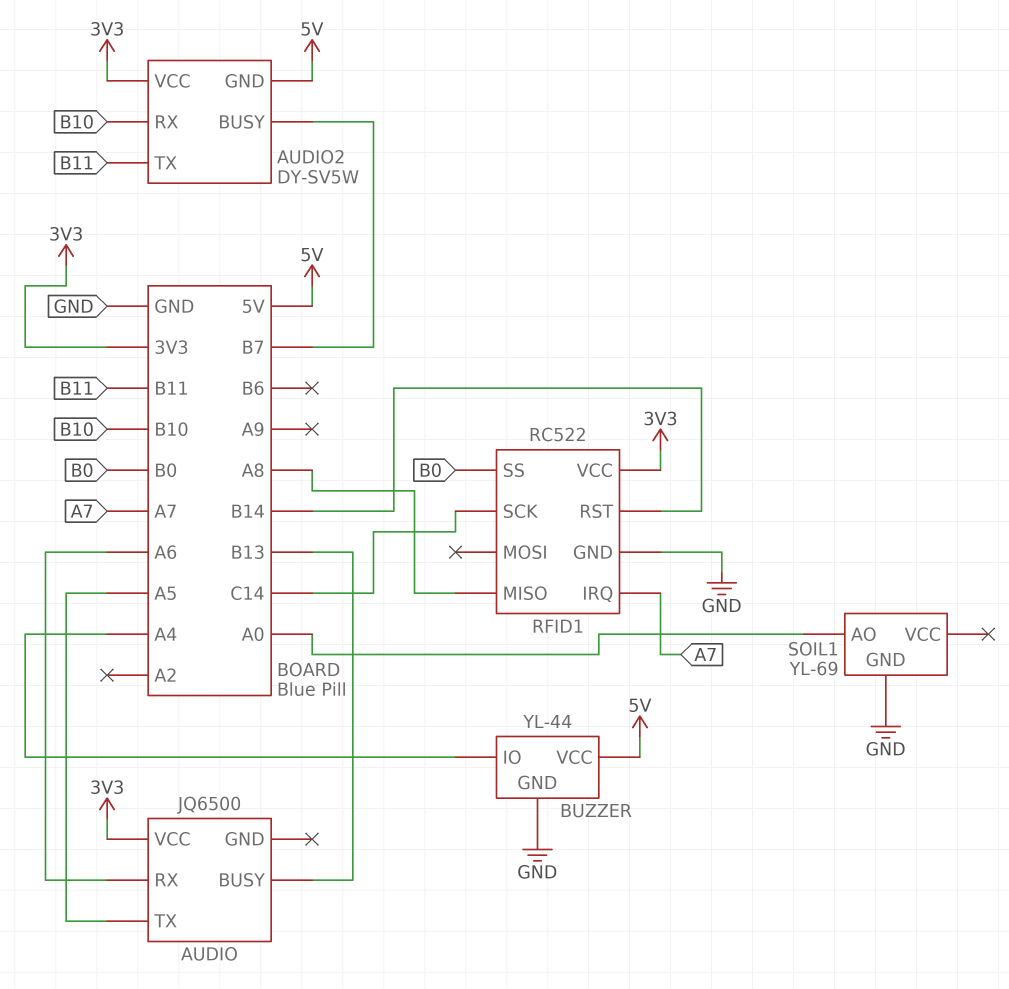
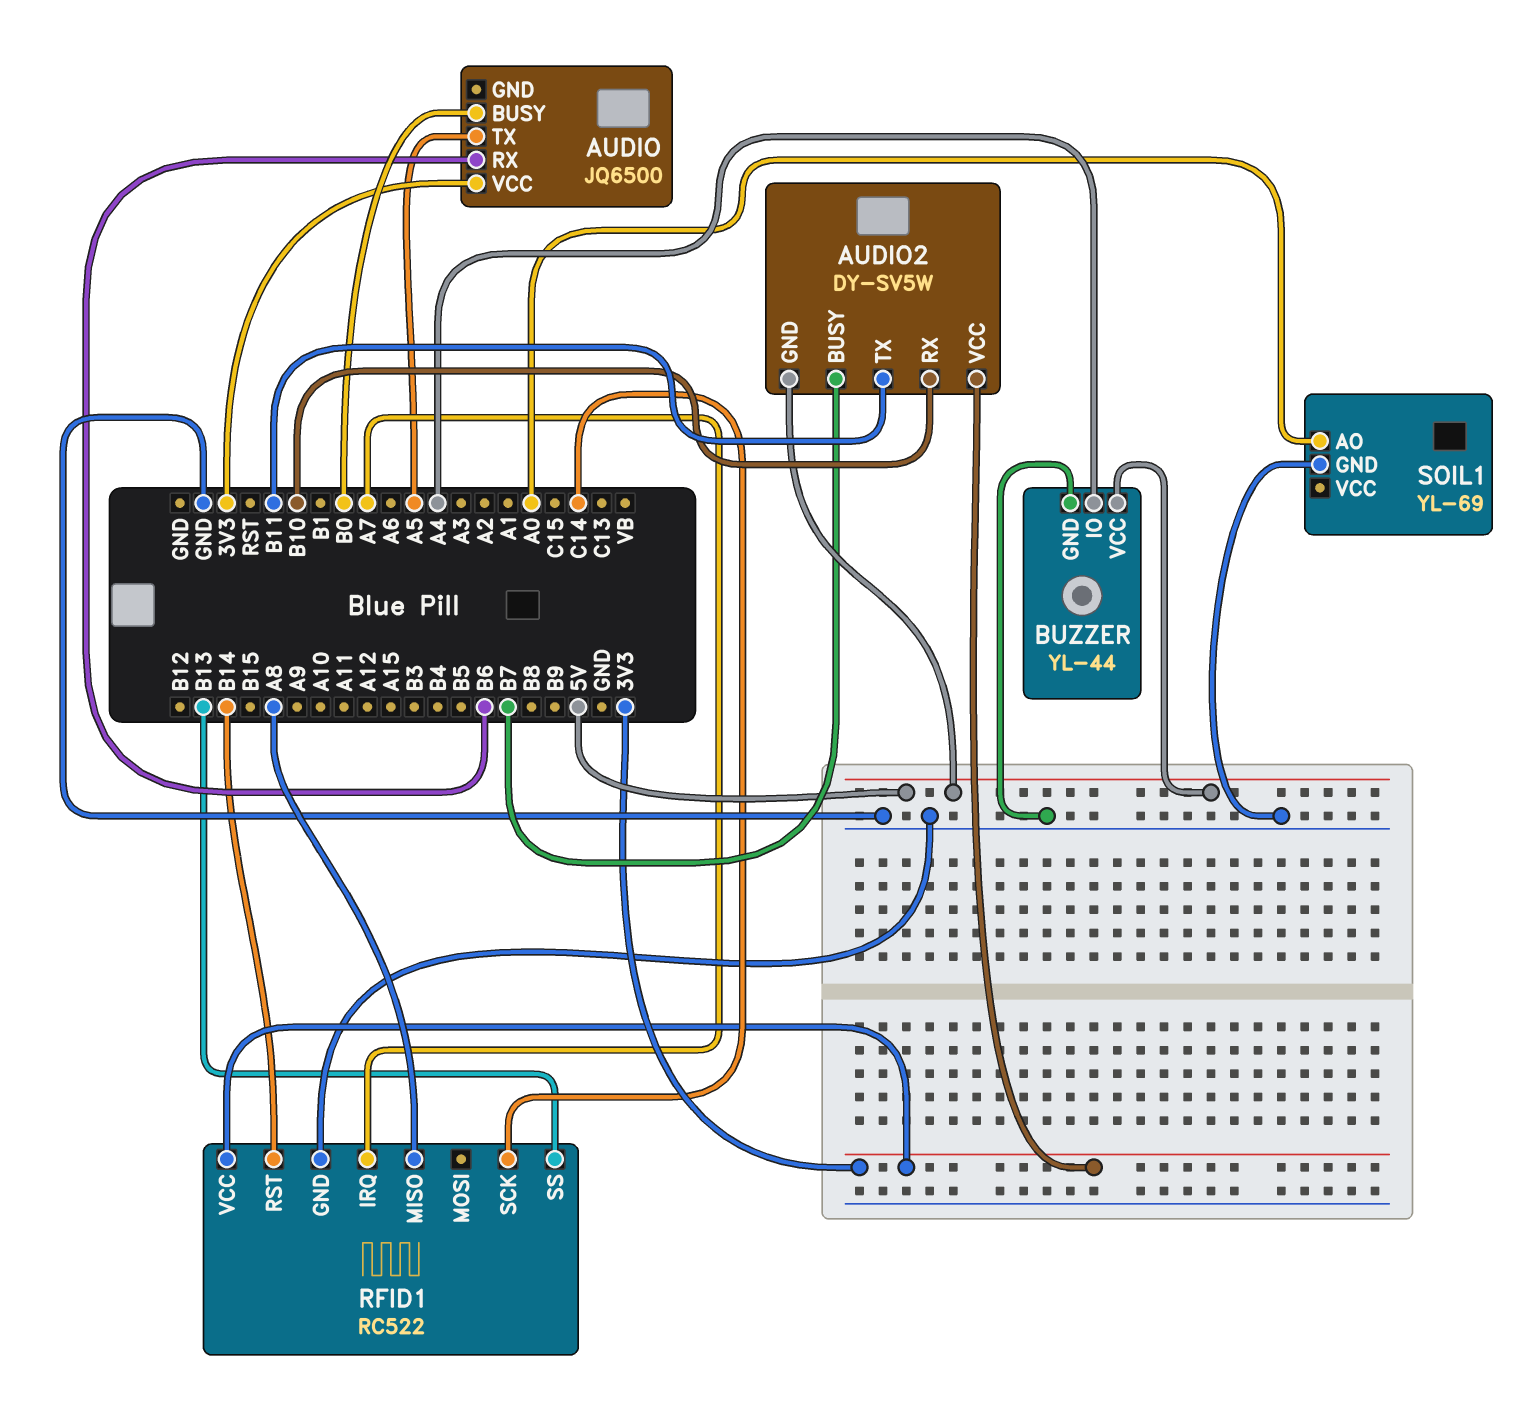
AUDIO pin BUSY: B13 -> B0
AUDIO pin RX: A6 -> B6
RFID1 pin SS: B0 -> B13

